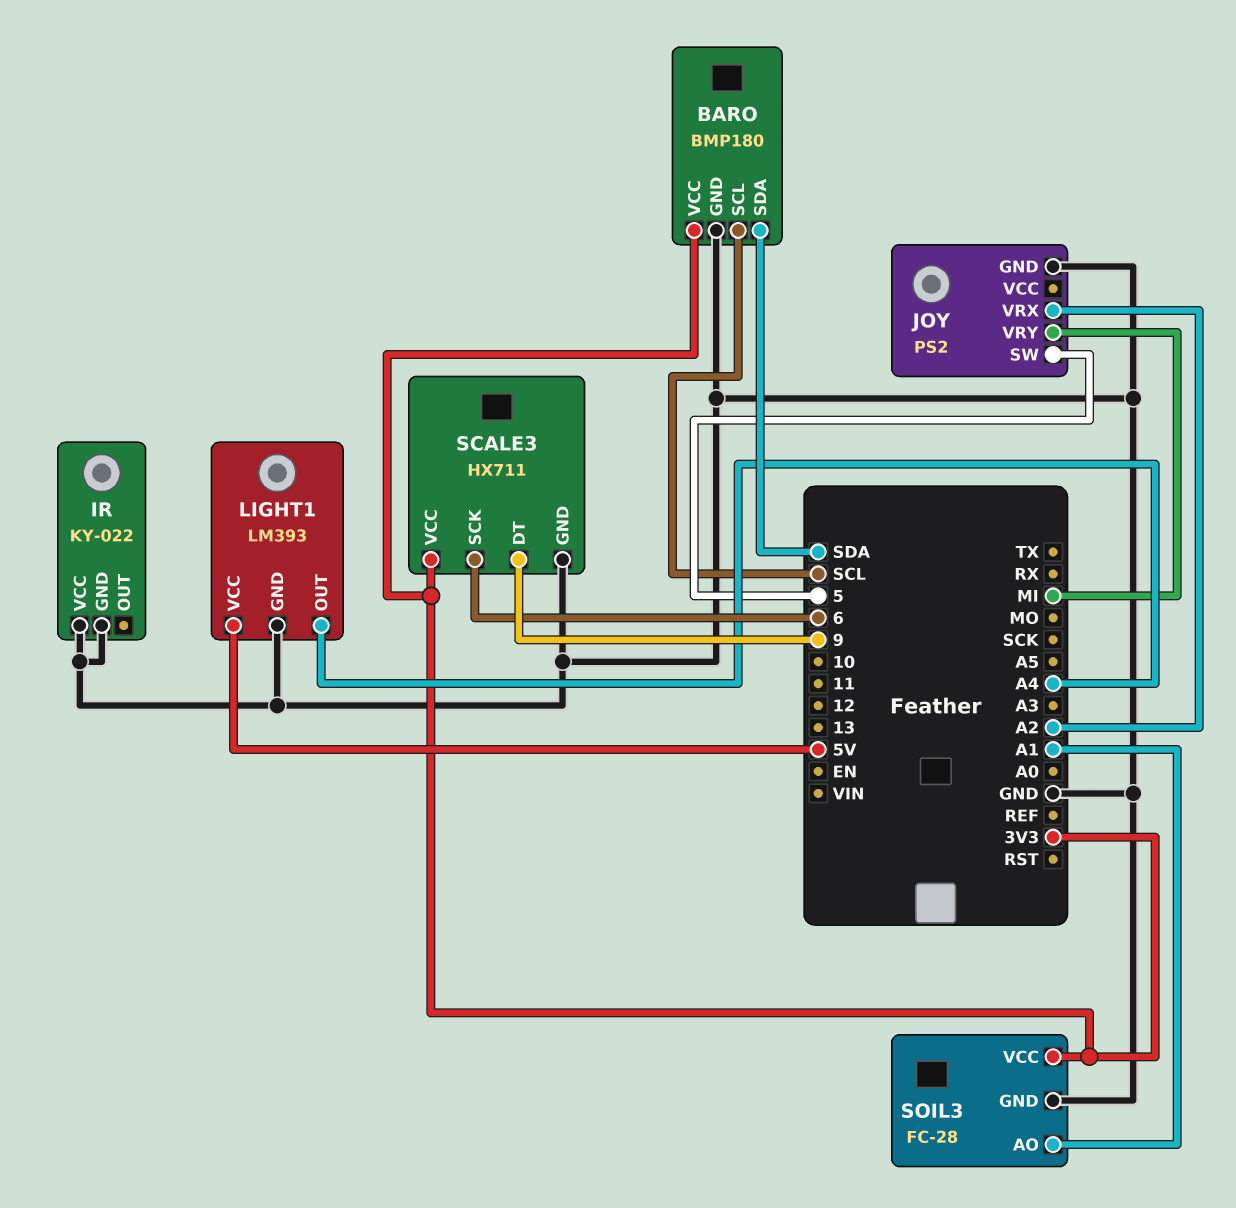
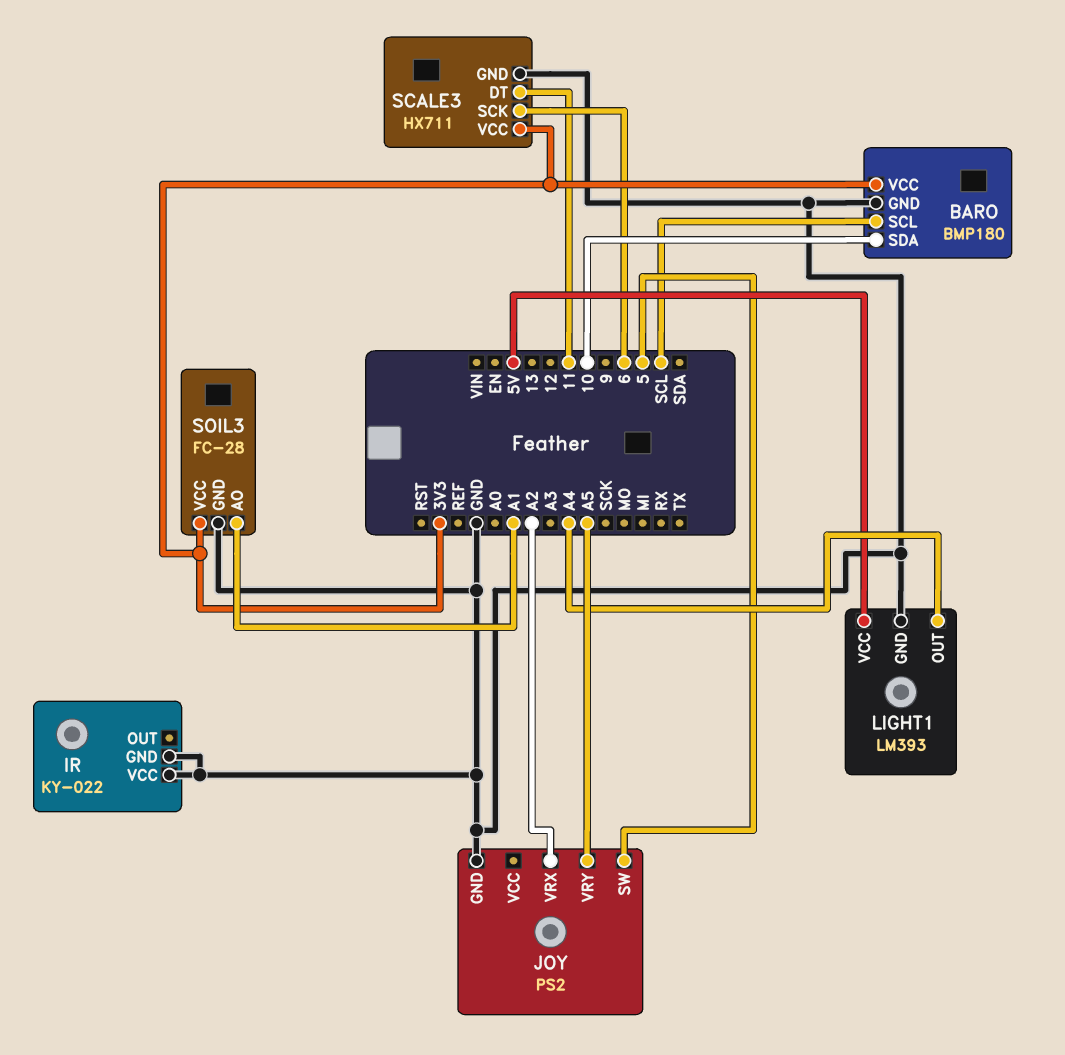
BARO pin SDA: SDA -> 10
JOY pin VRY: MI -> A5
SCALE3 pin DT: 9 -> 11

